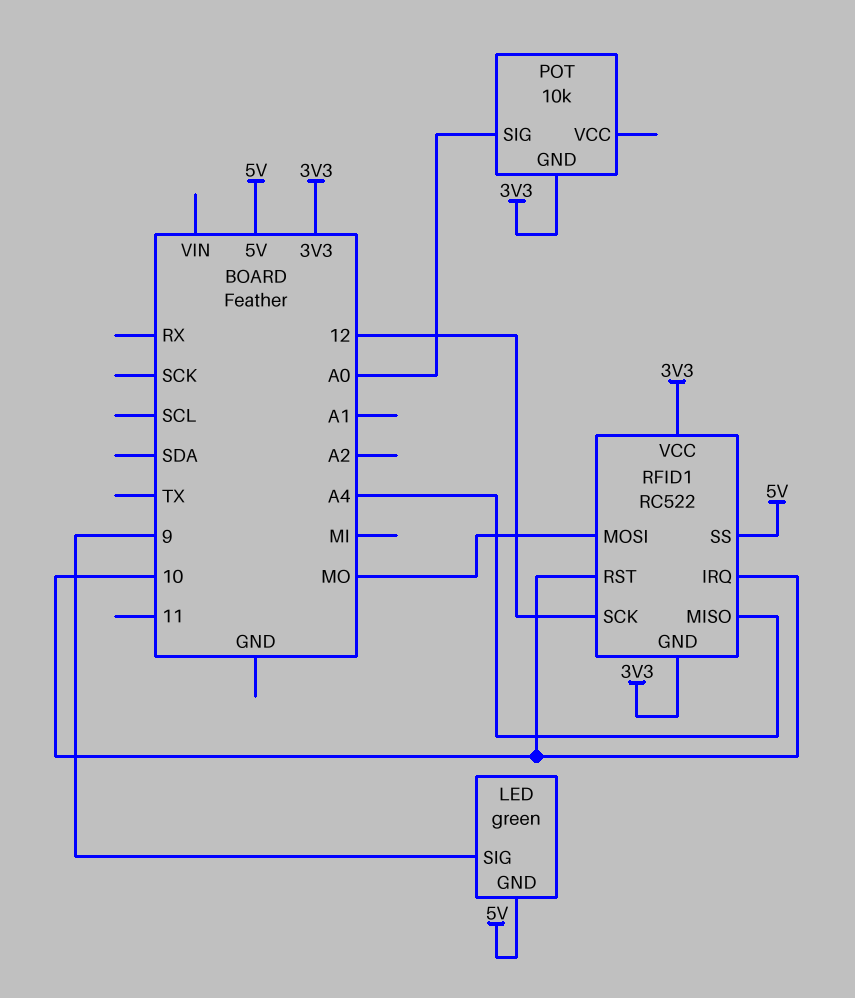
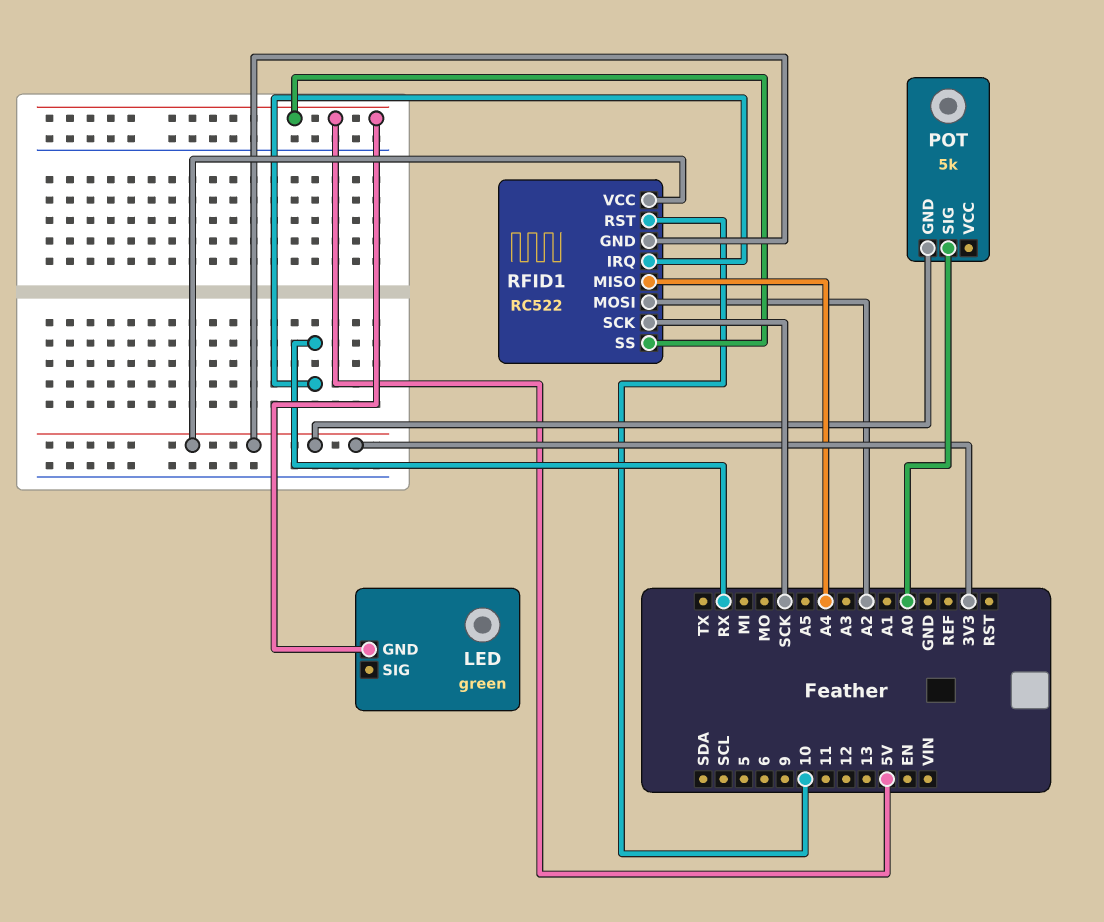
LED pin SIG: 9 -> none
POT: 10k -> 5k
RFID1 pin IRQ: 10 -> RX
RFID1 pin MOSI: MO -> A2
RFID1 pin SCK: 12 -> SCK

